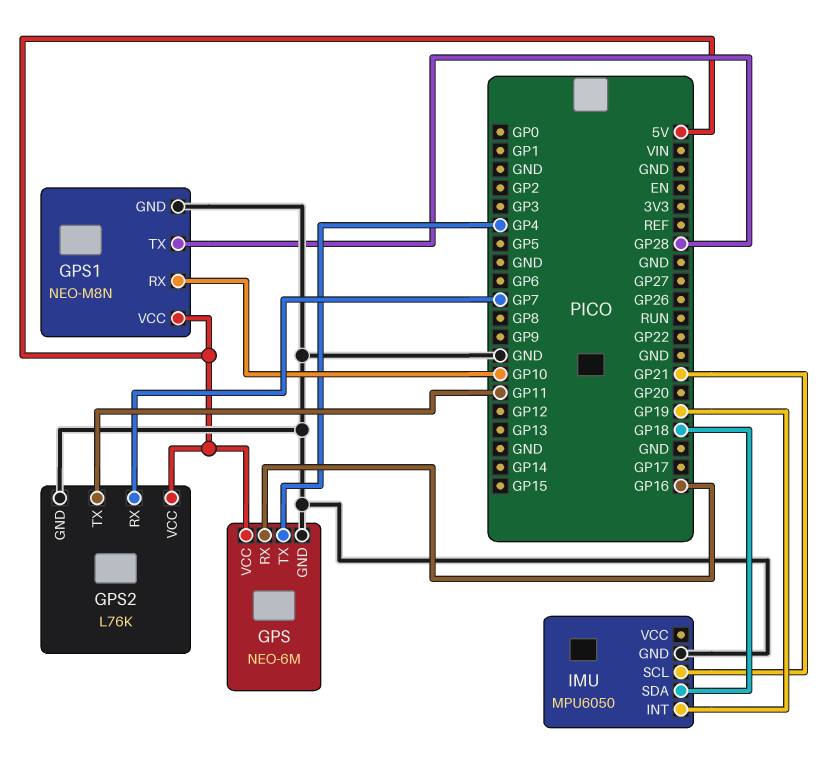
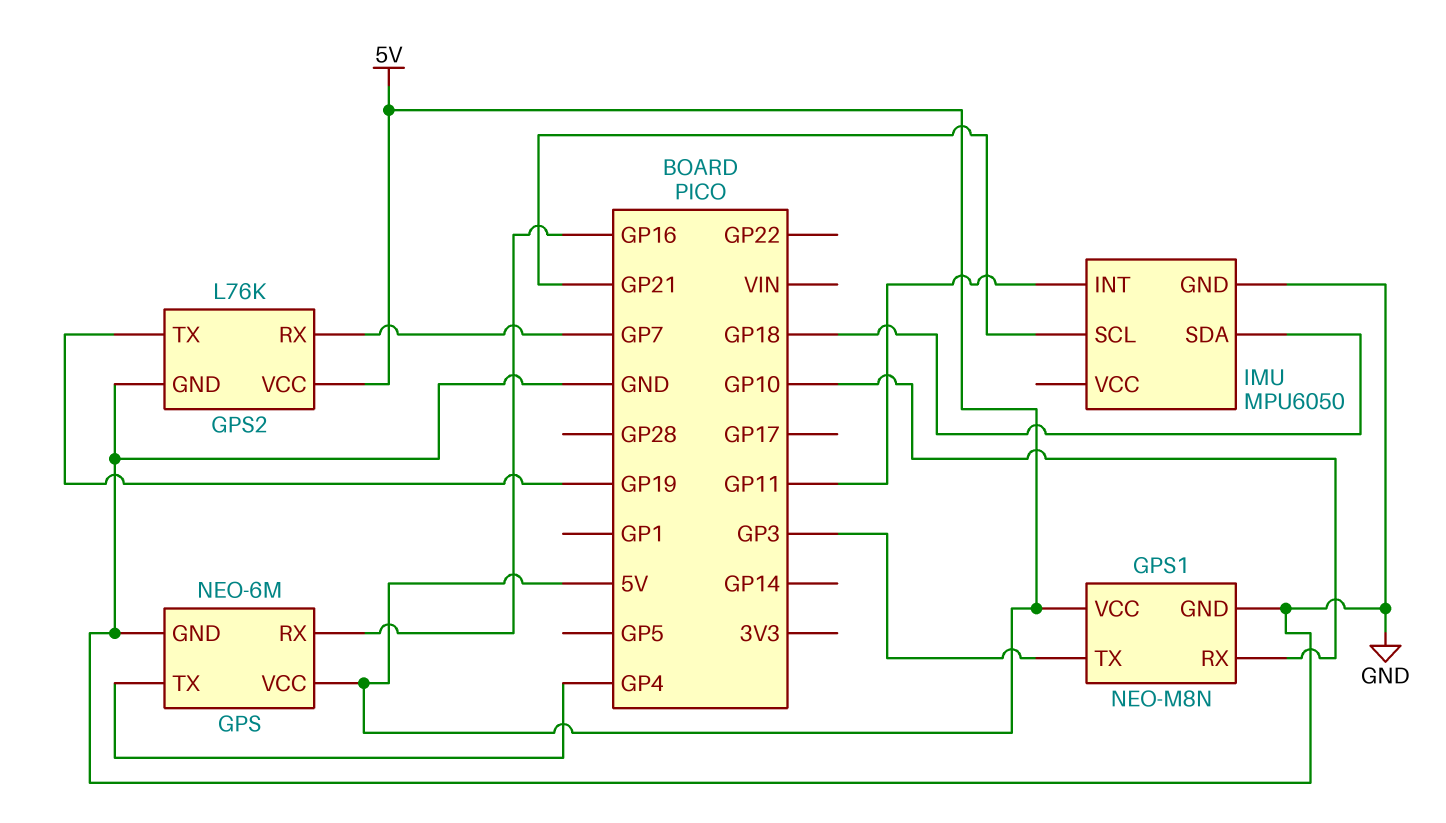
GPS1 pin TX: GP28 -> GP3
GPS2 pin TX: GP11 -> GP19
IMU pin INT: GP19 -> GP11

